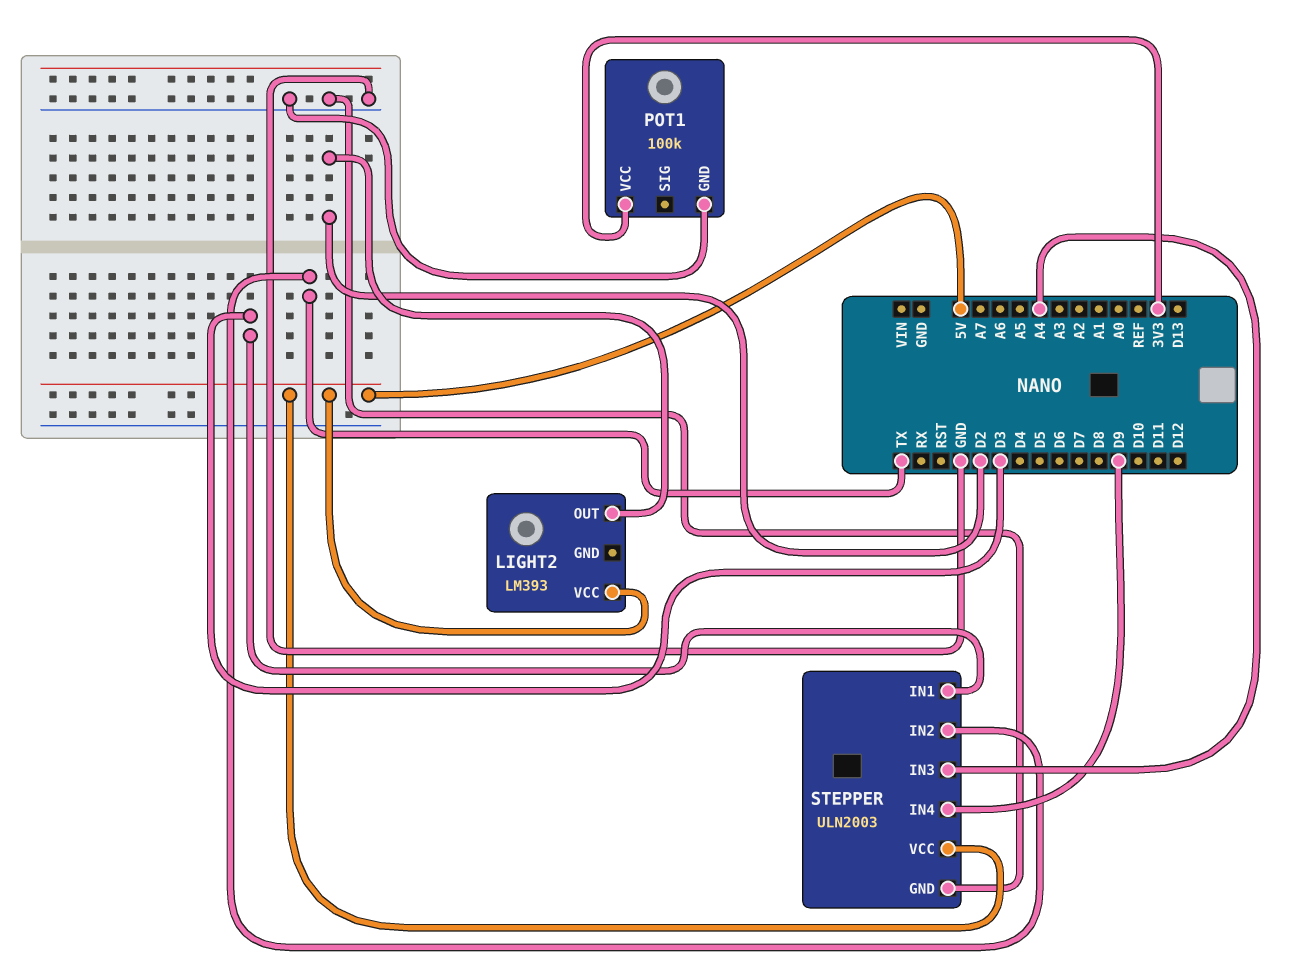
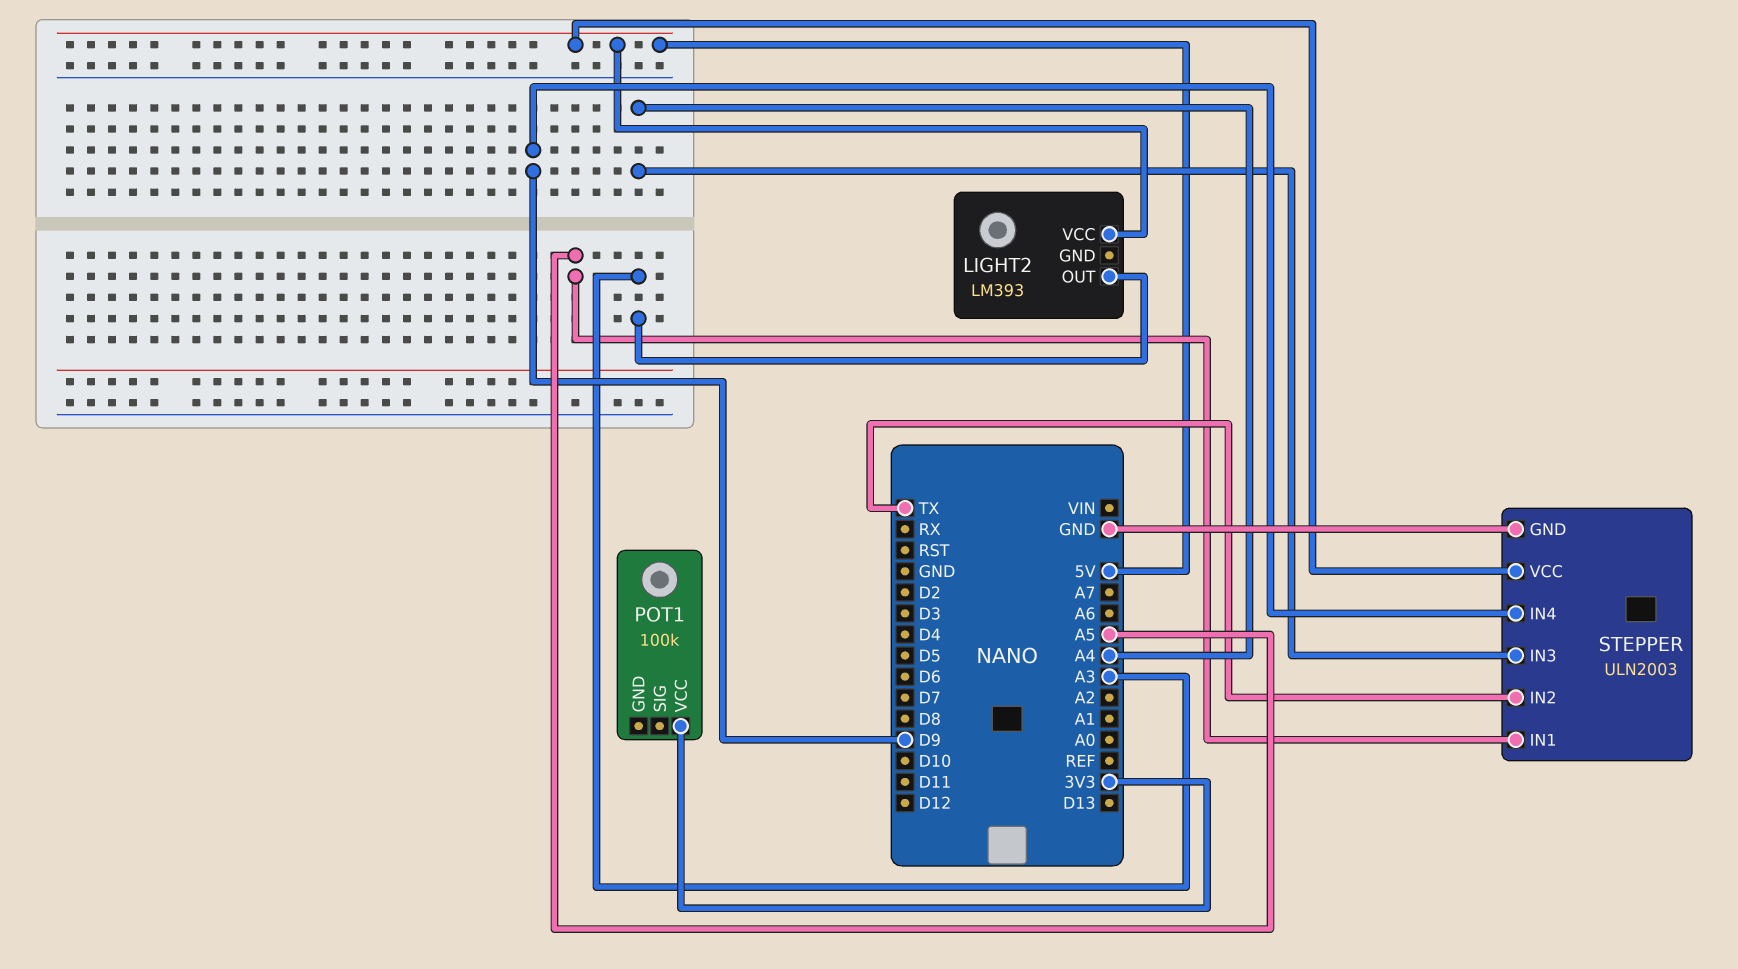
LIGHT2 pin OUT: D2 -> A3
POT1 pin GND: GND -> none
STEPPER pin IN1: D3 -> A5

